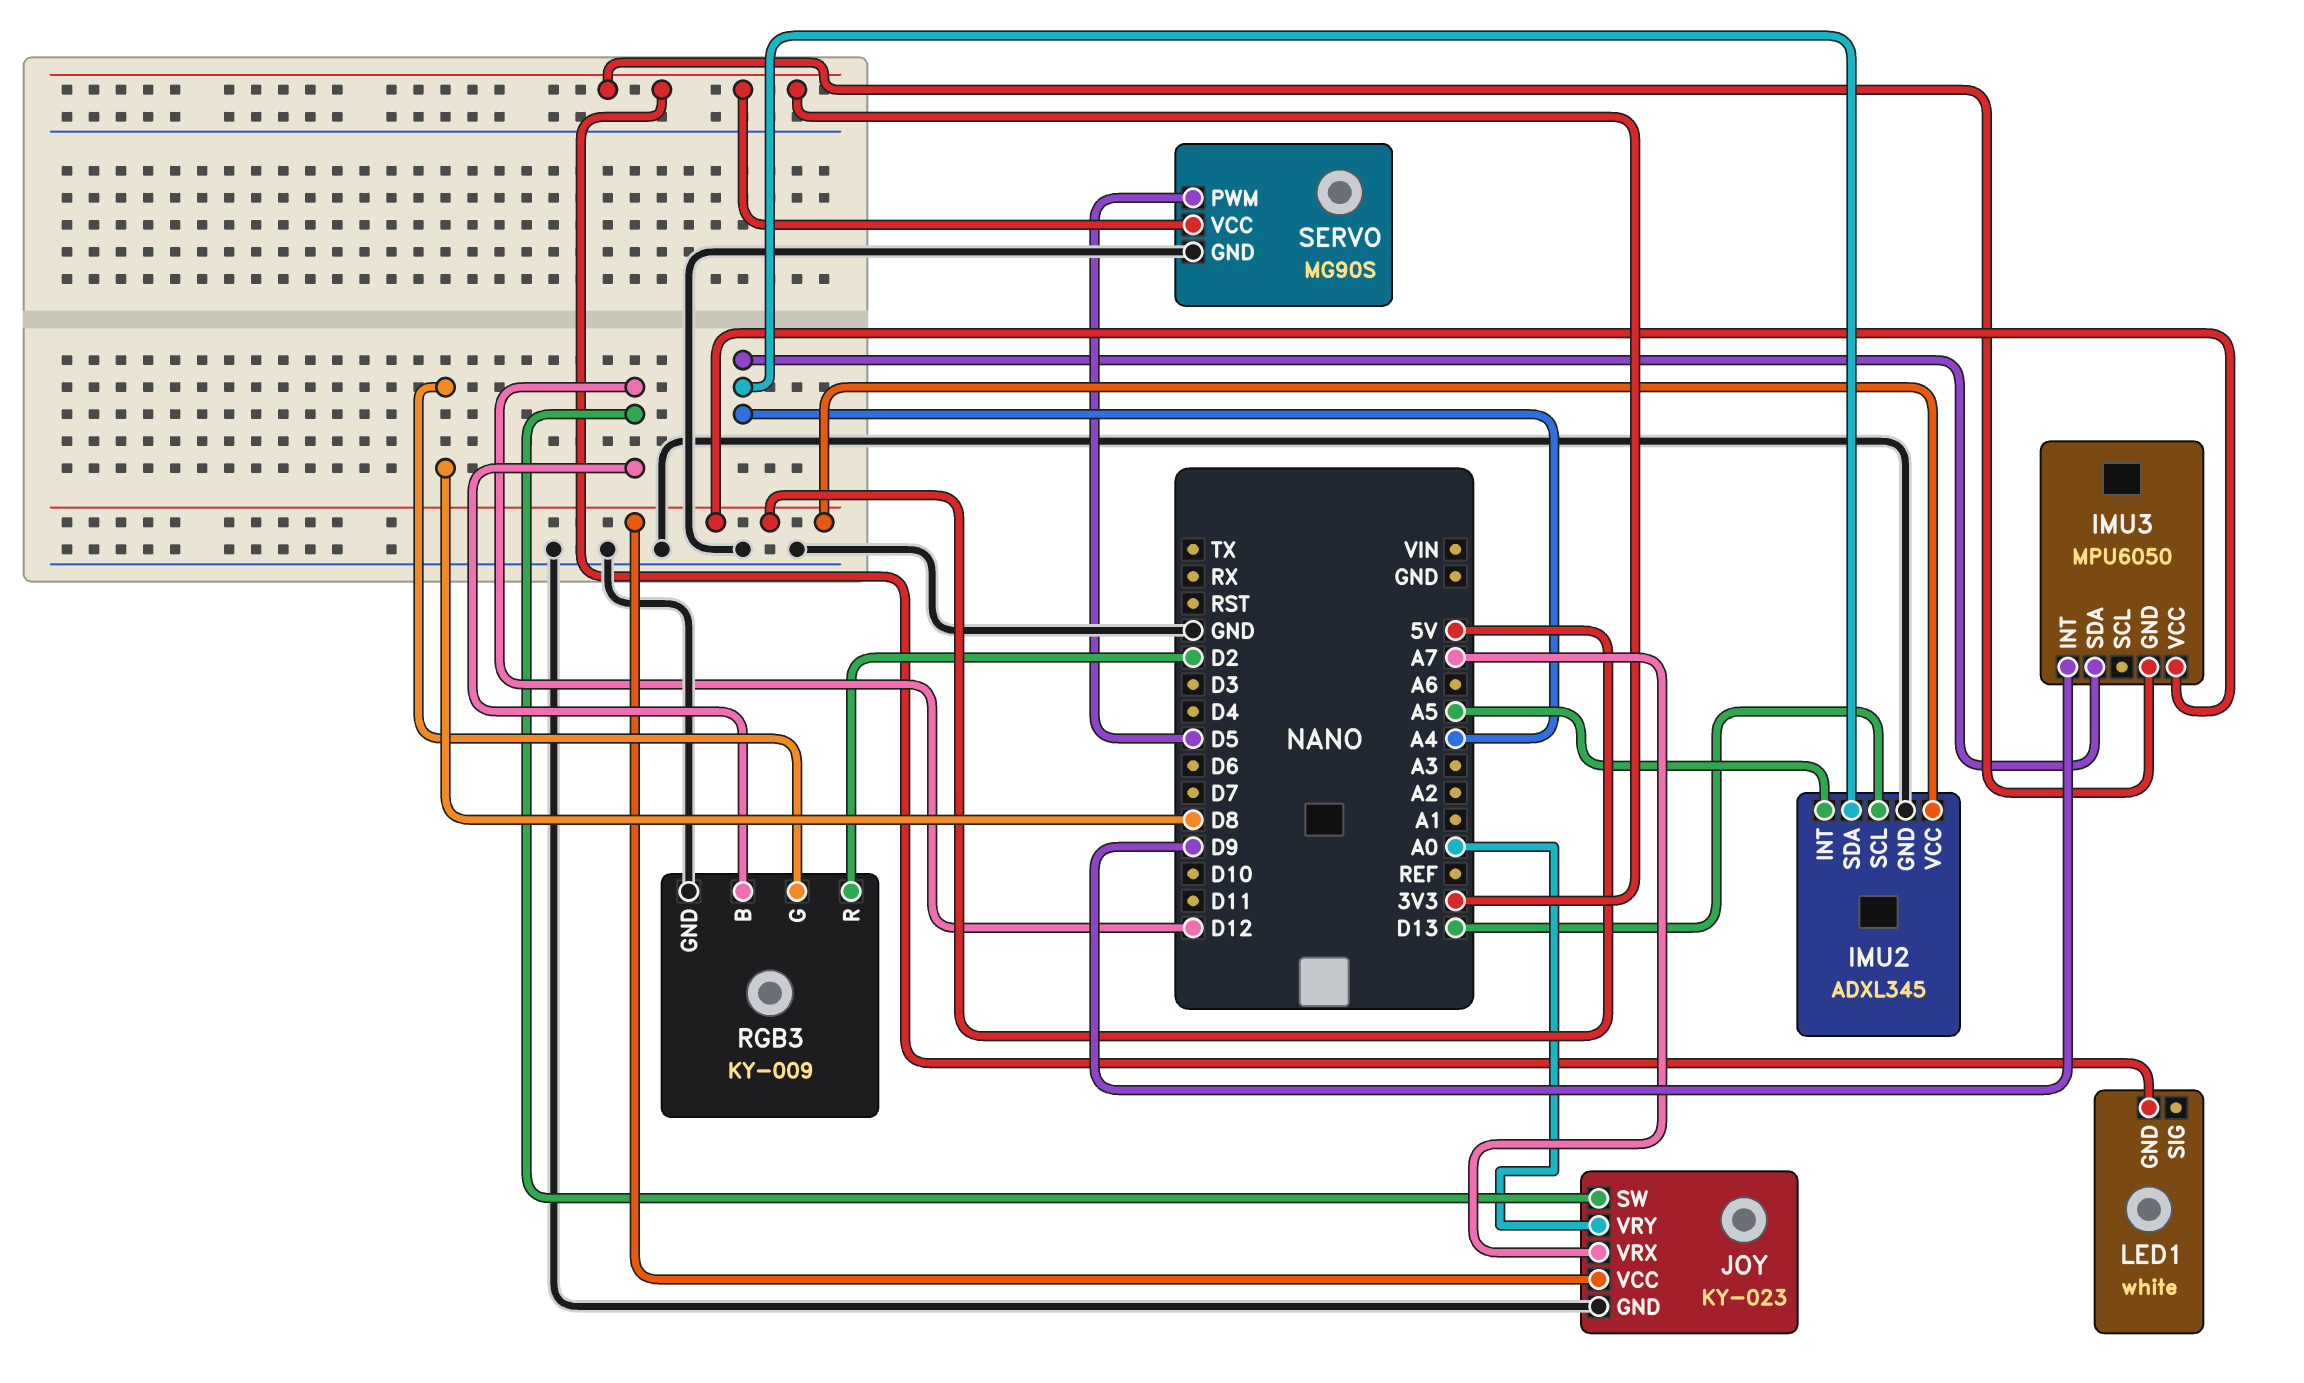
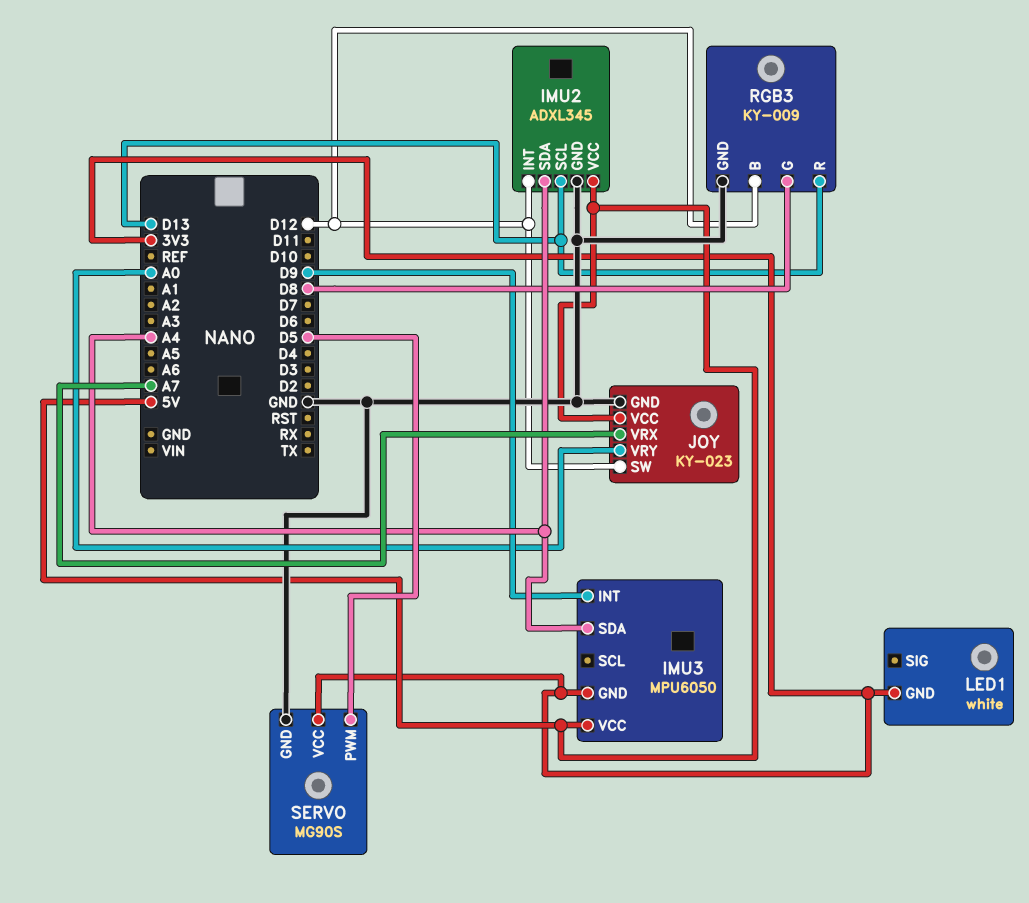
IMU2 pin INT: A5 -> D12
RGB3 pin R: D2 -> D13

